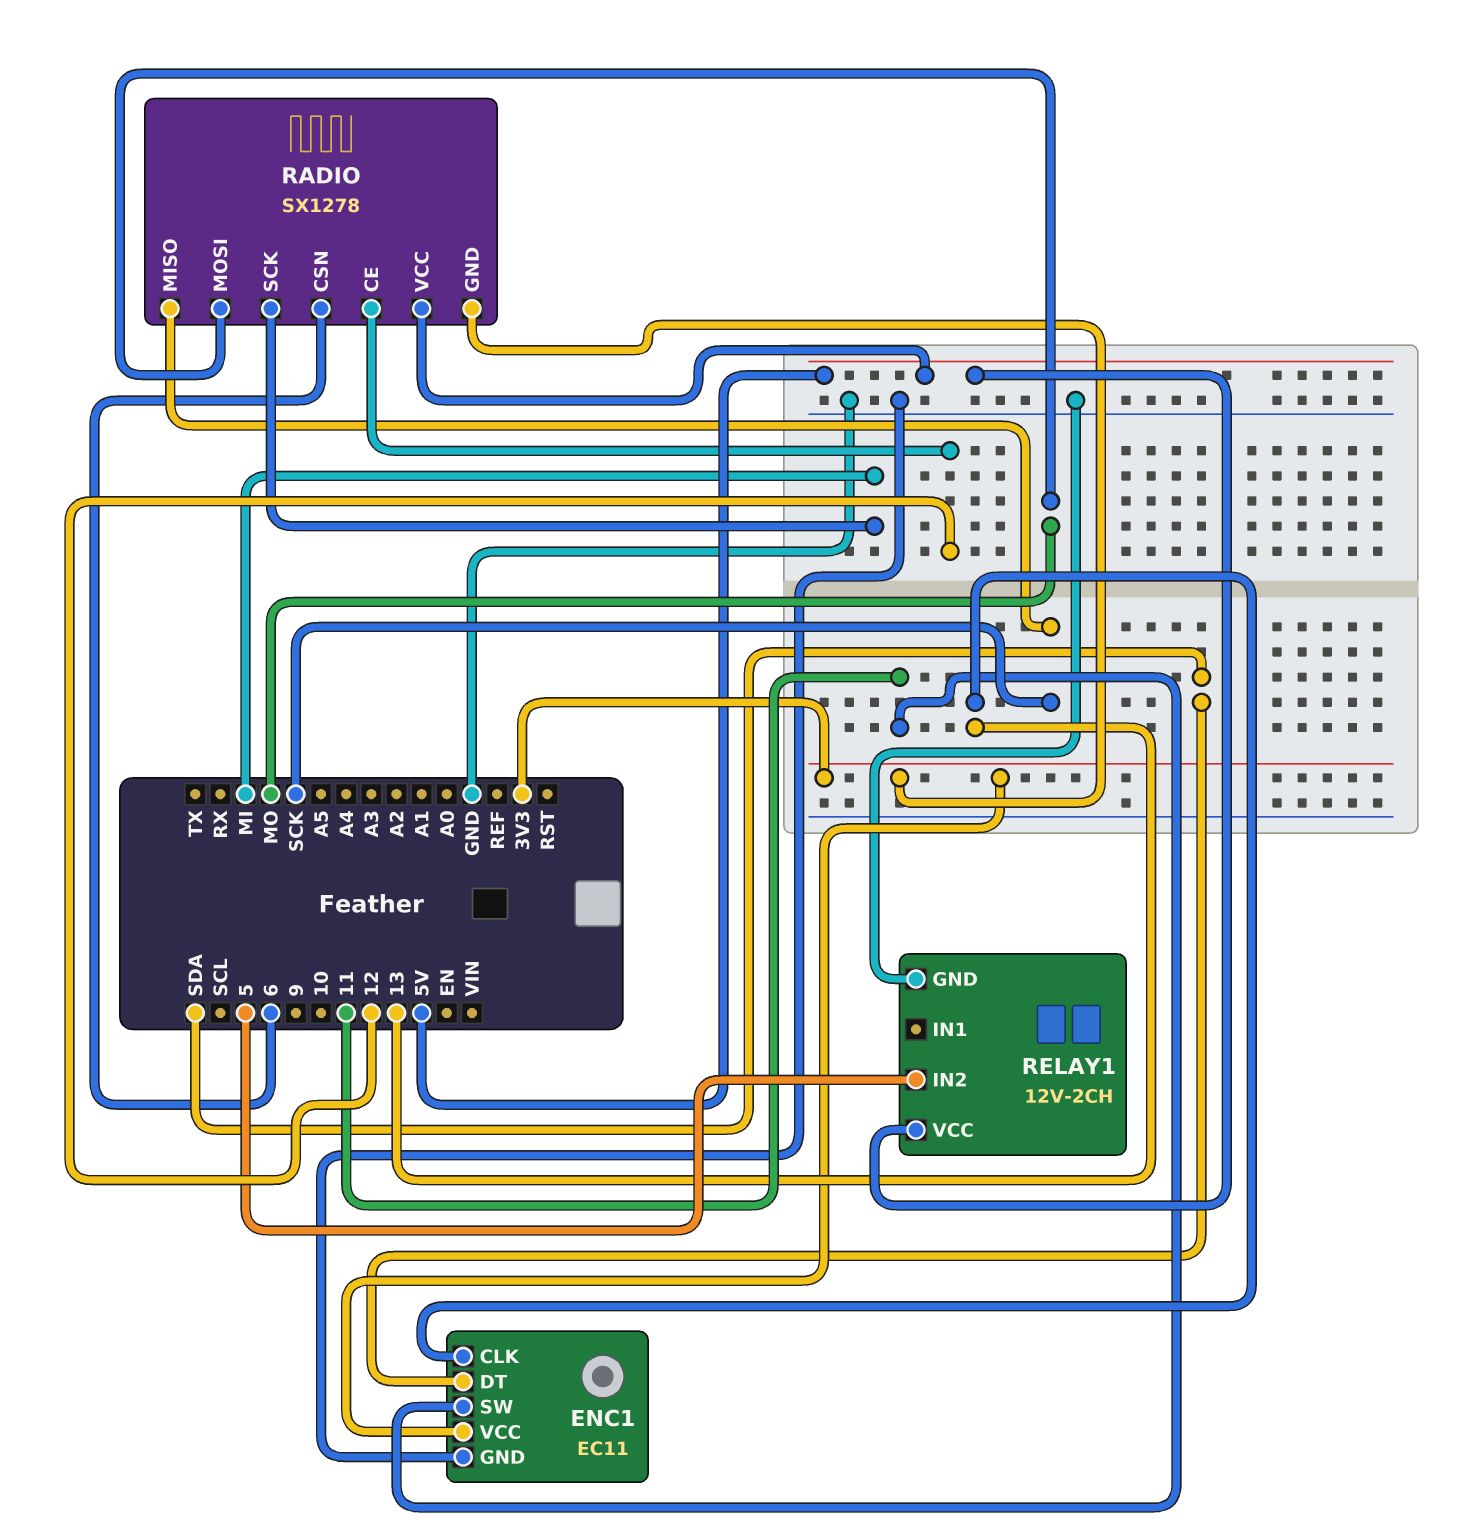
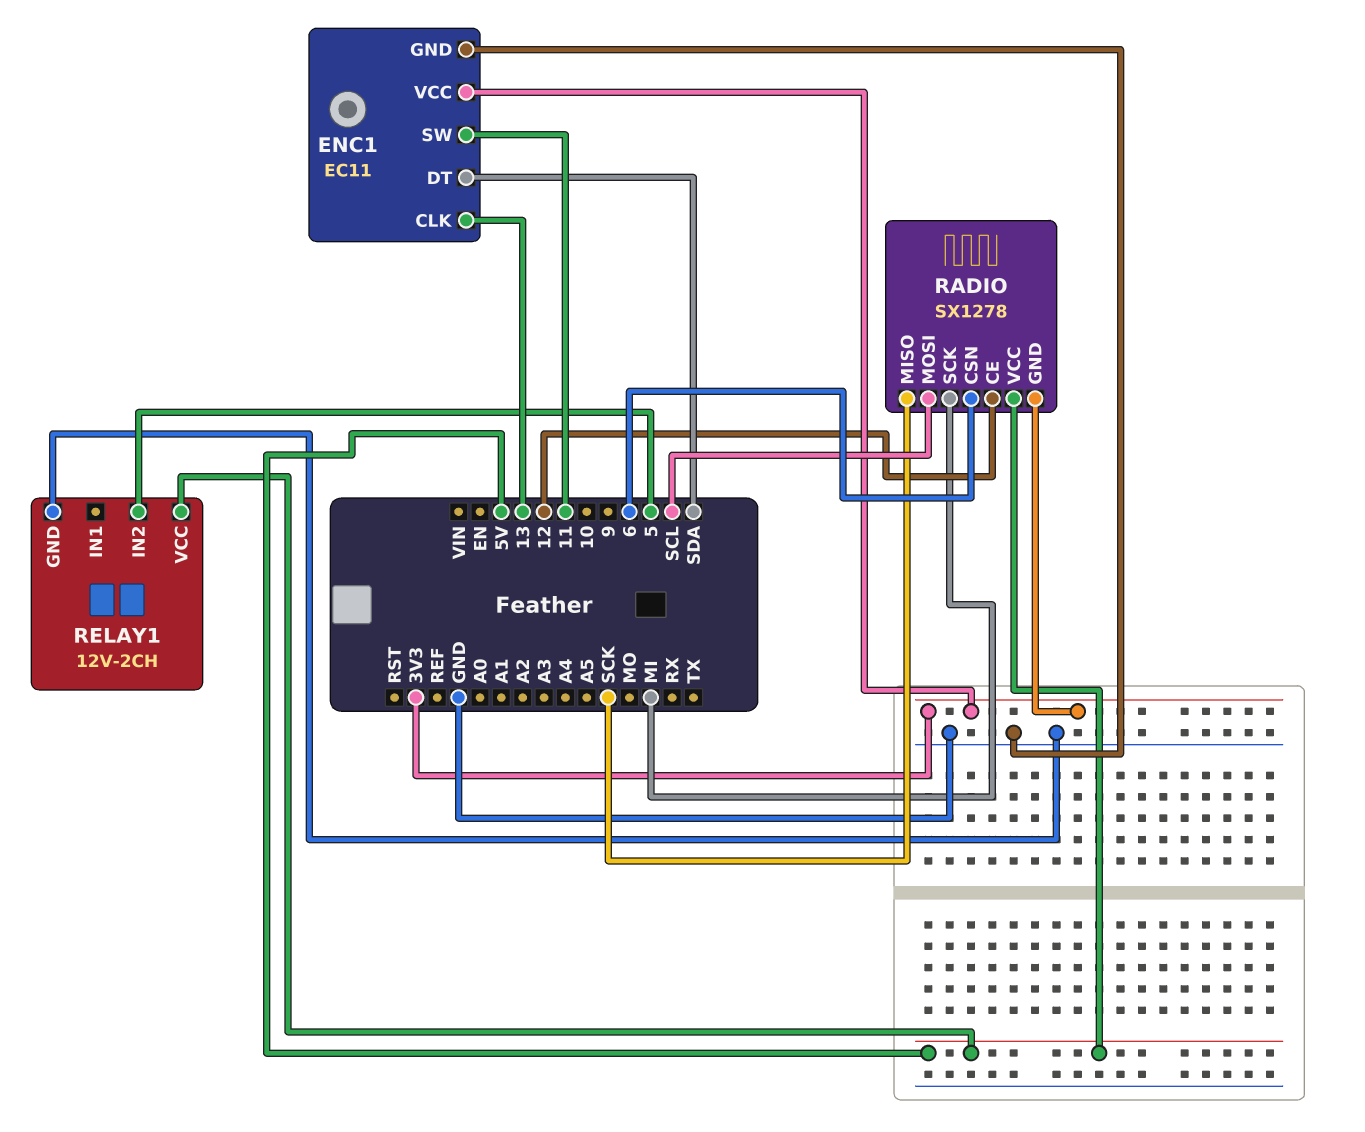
RADIO pin MOSI: MO -> SCL

